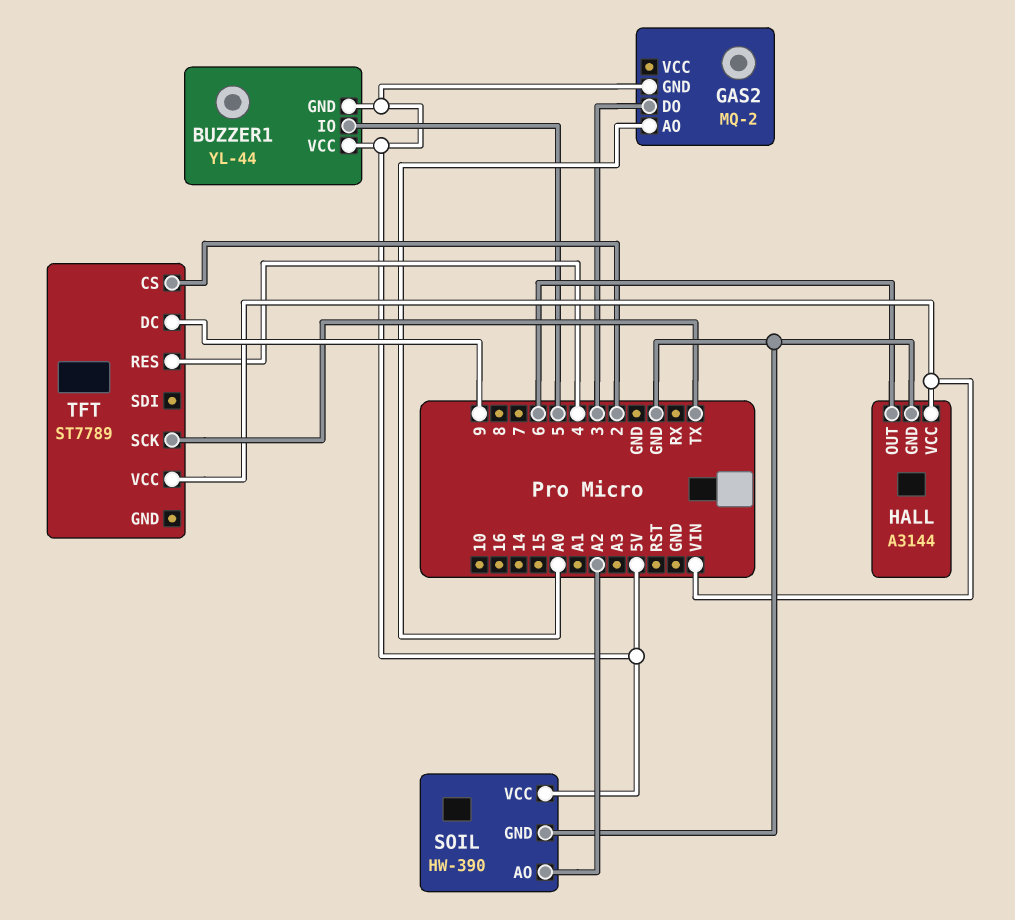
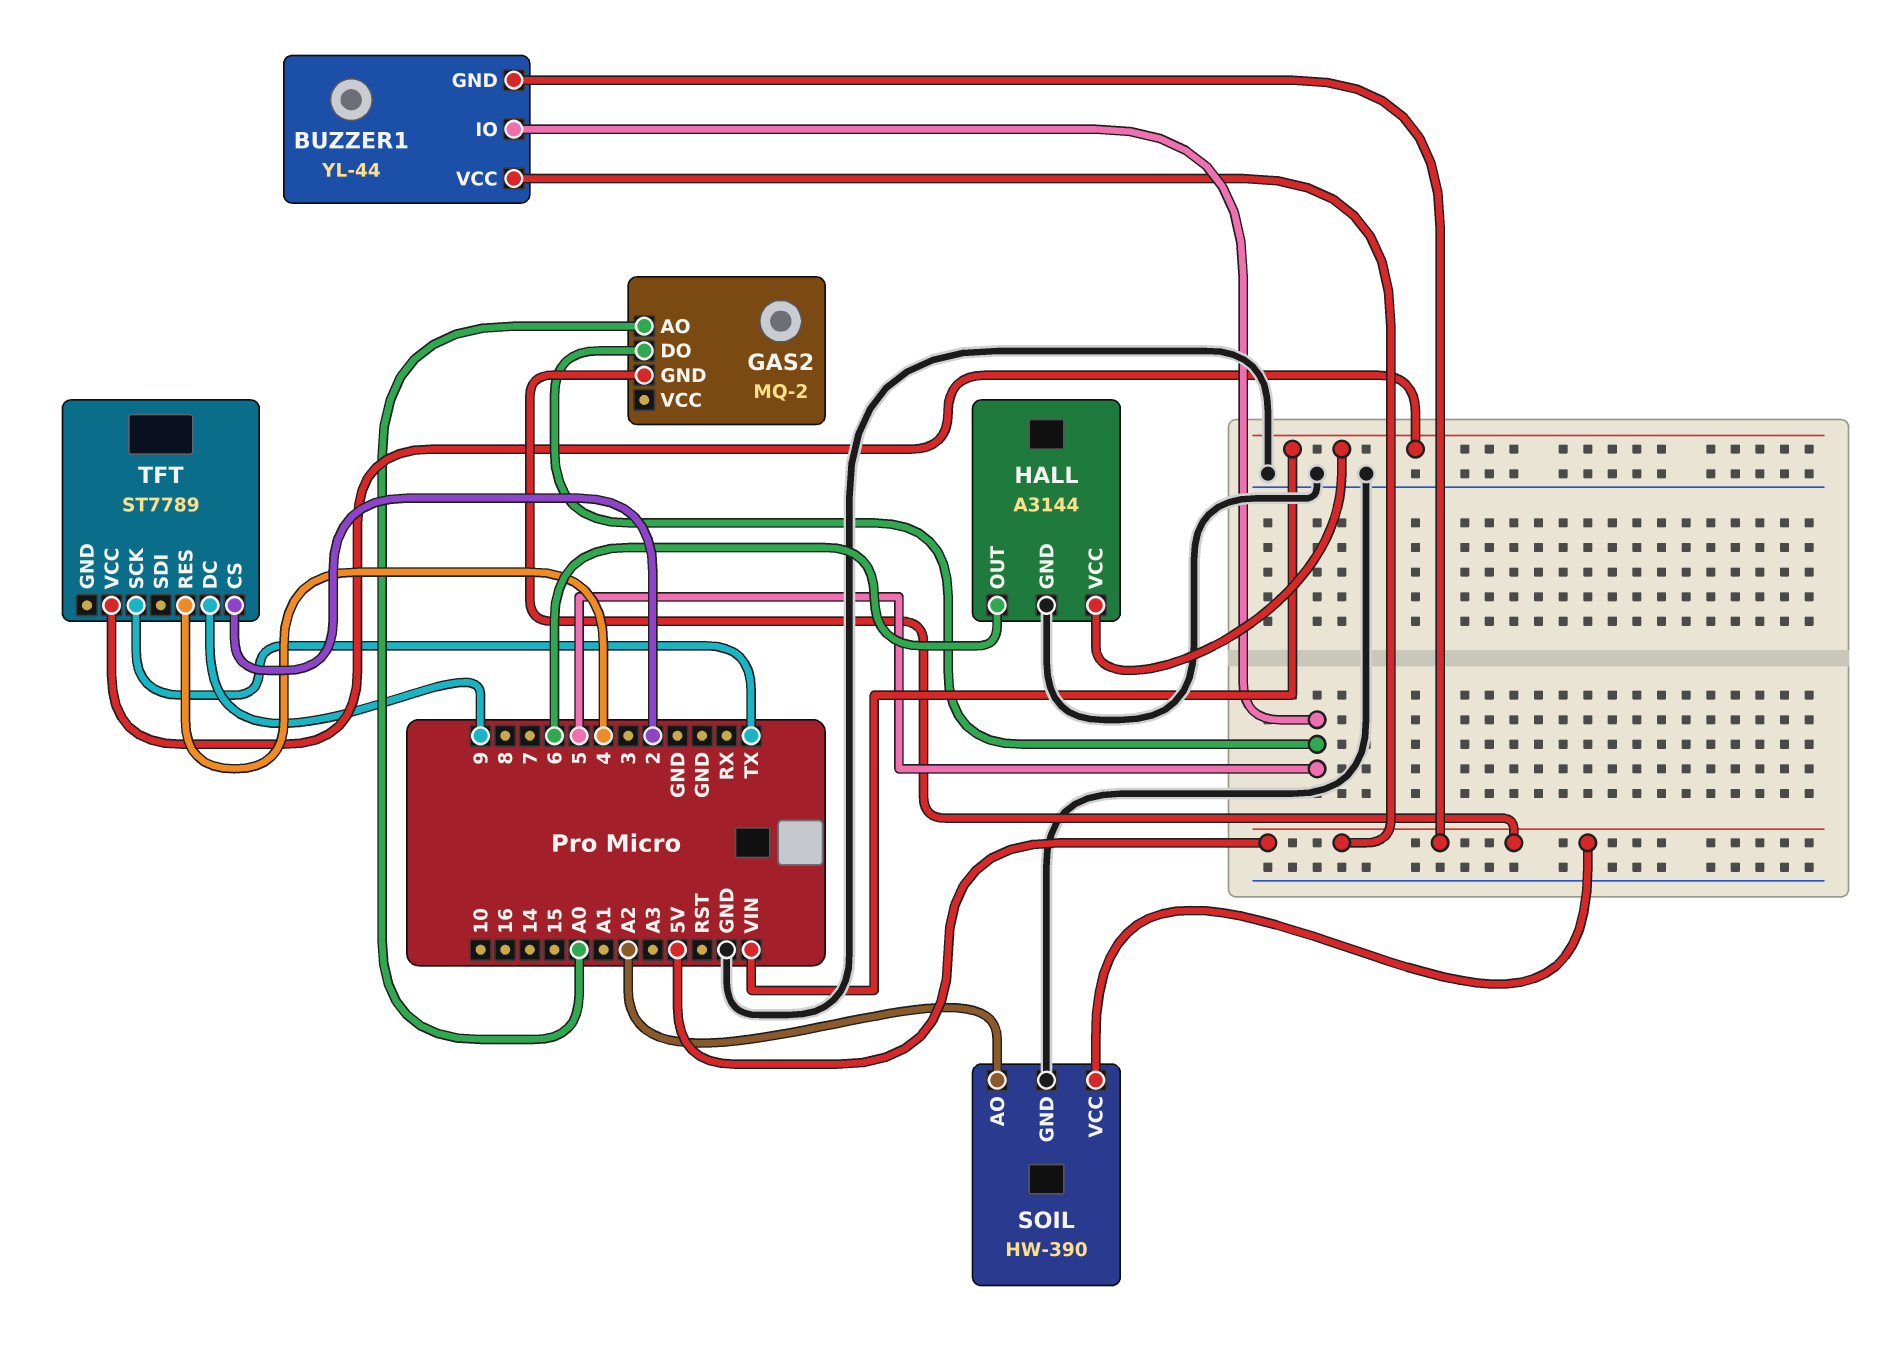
GAS2 pin DO: 3 -> 5

